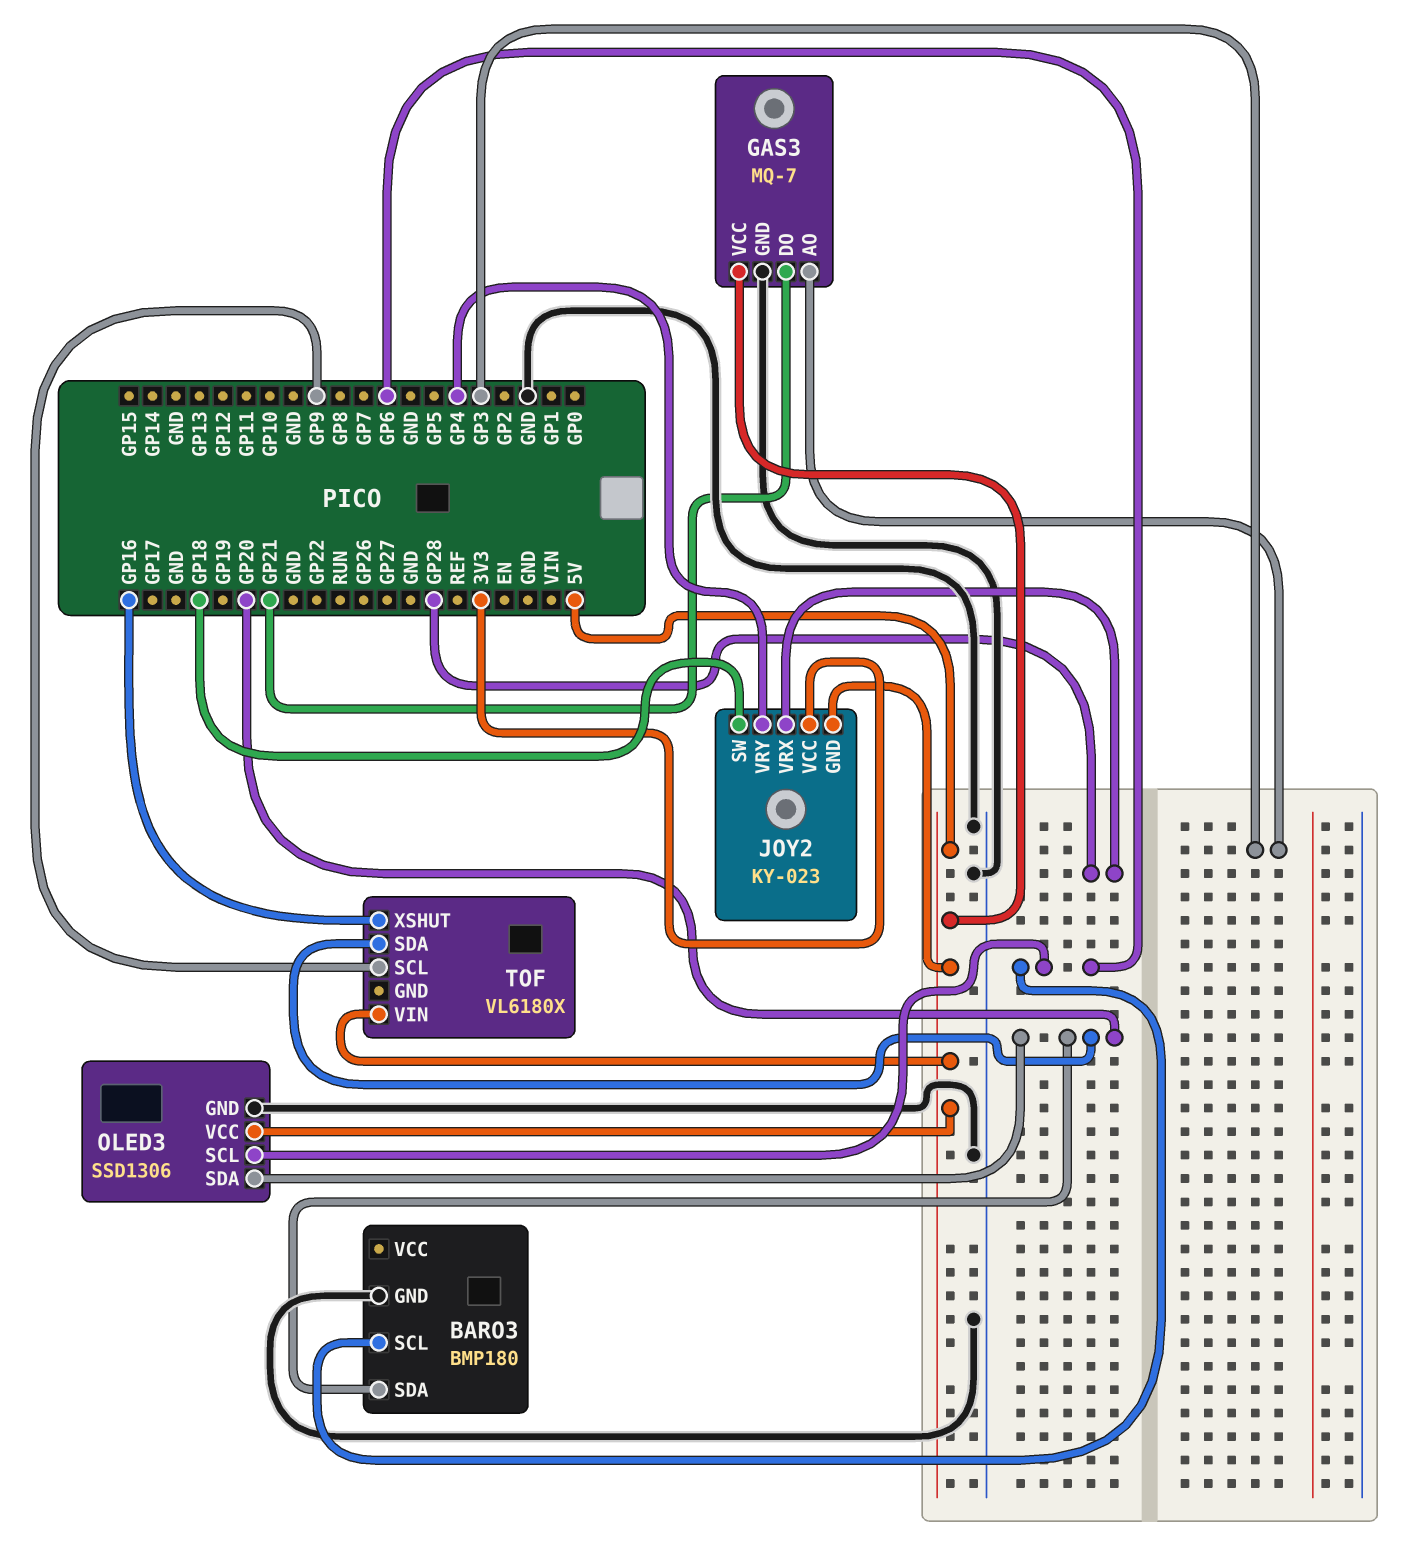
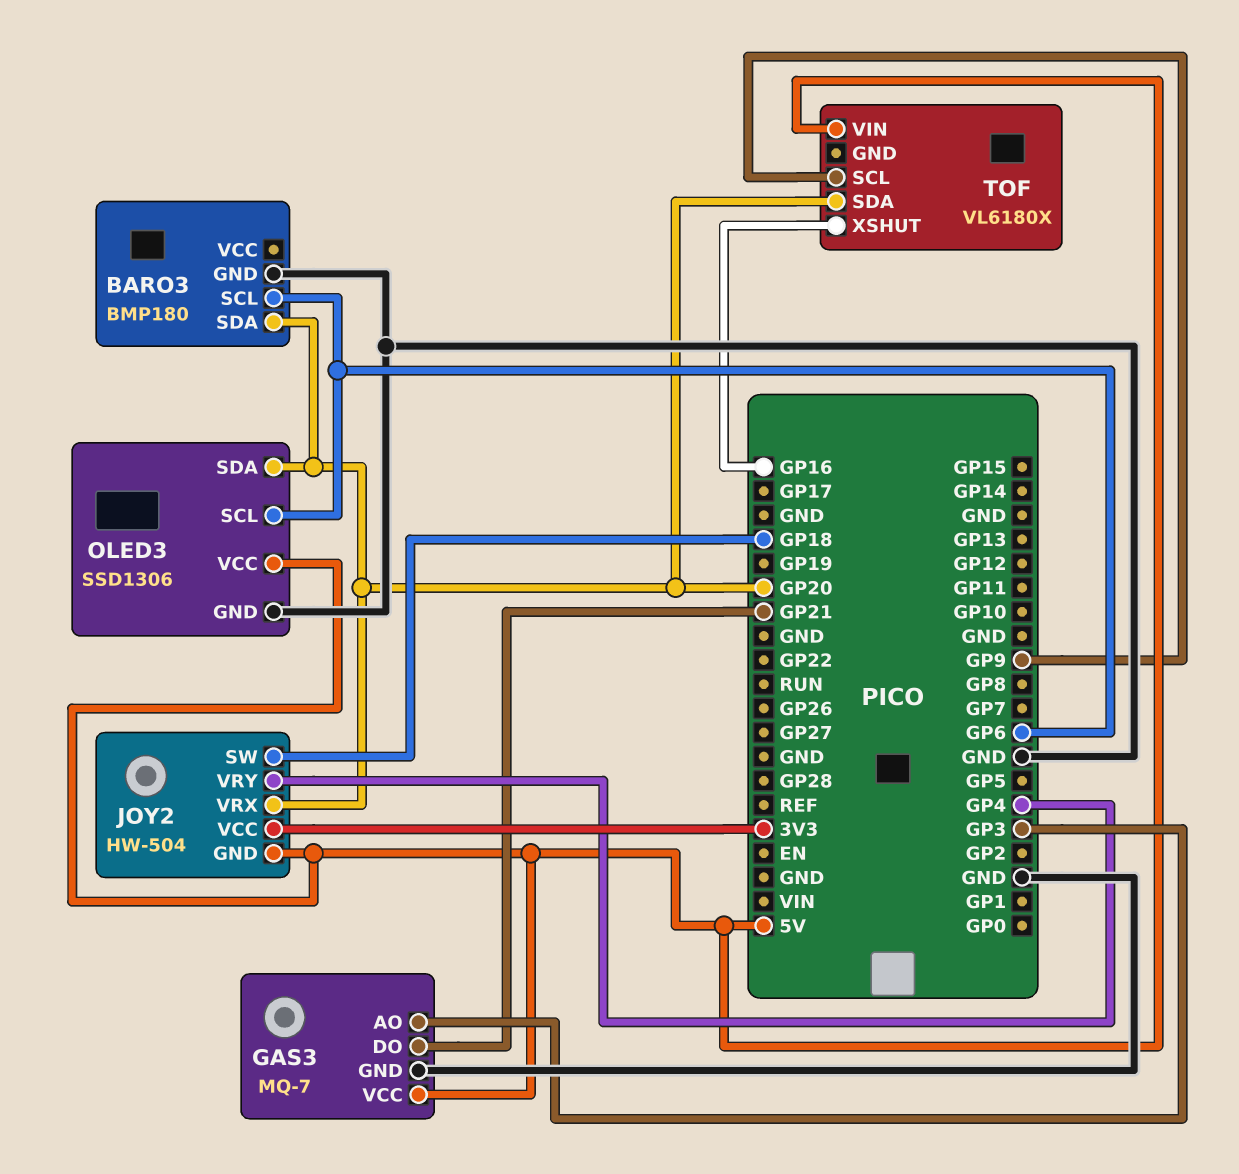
JOY2: KY-023 -> HW-504
JOY2 pin VRX: GP28 -> GP20

